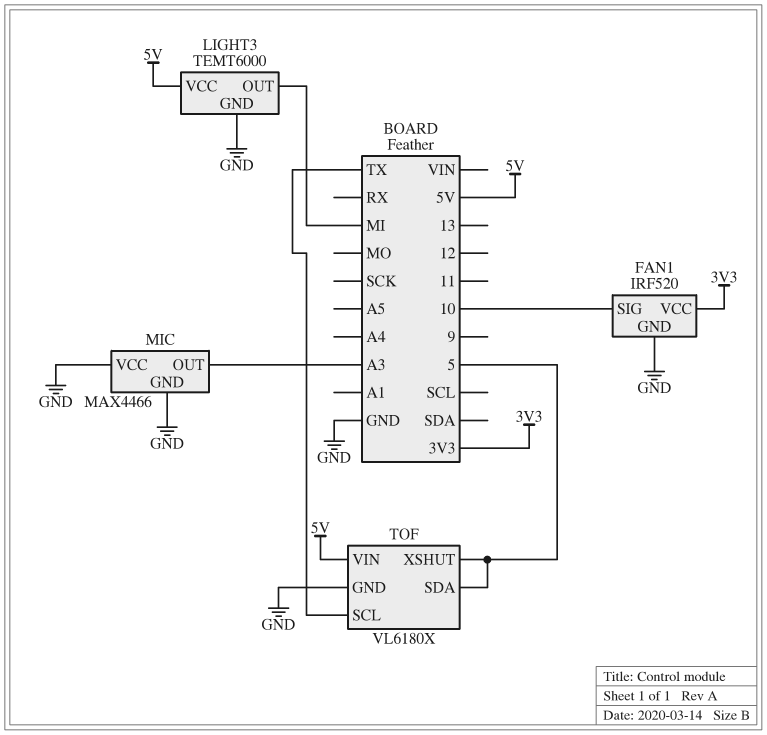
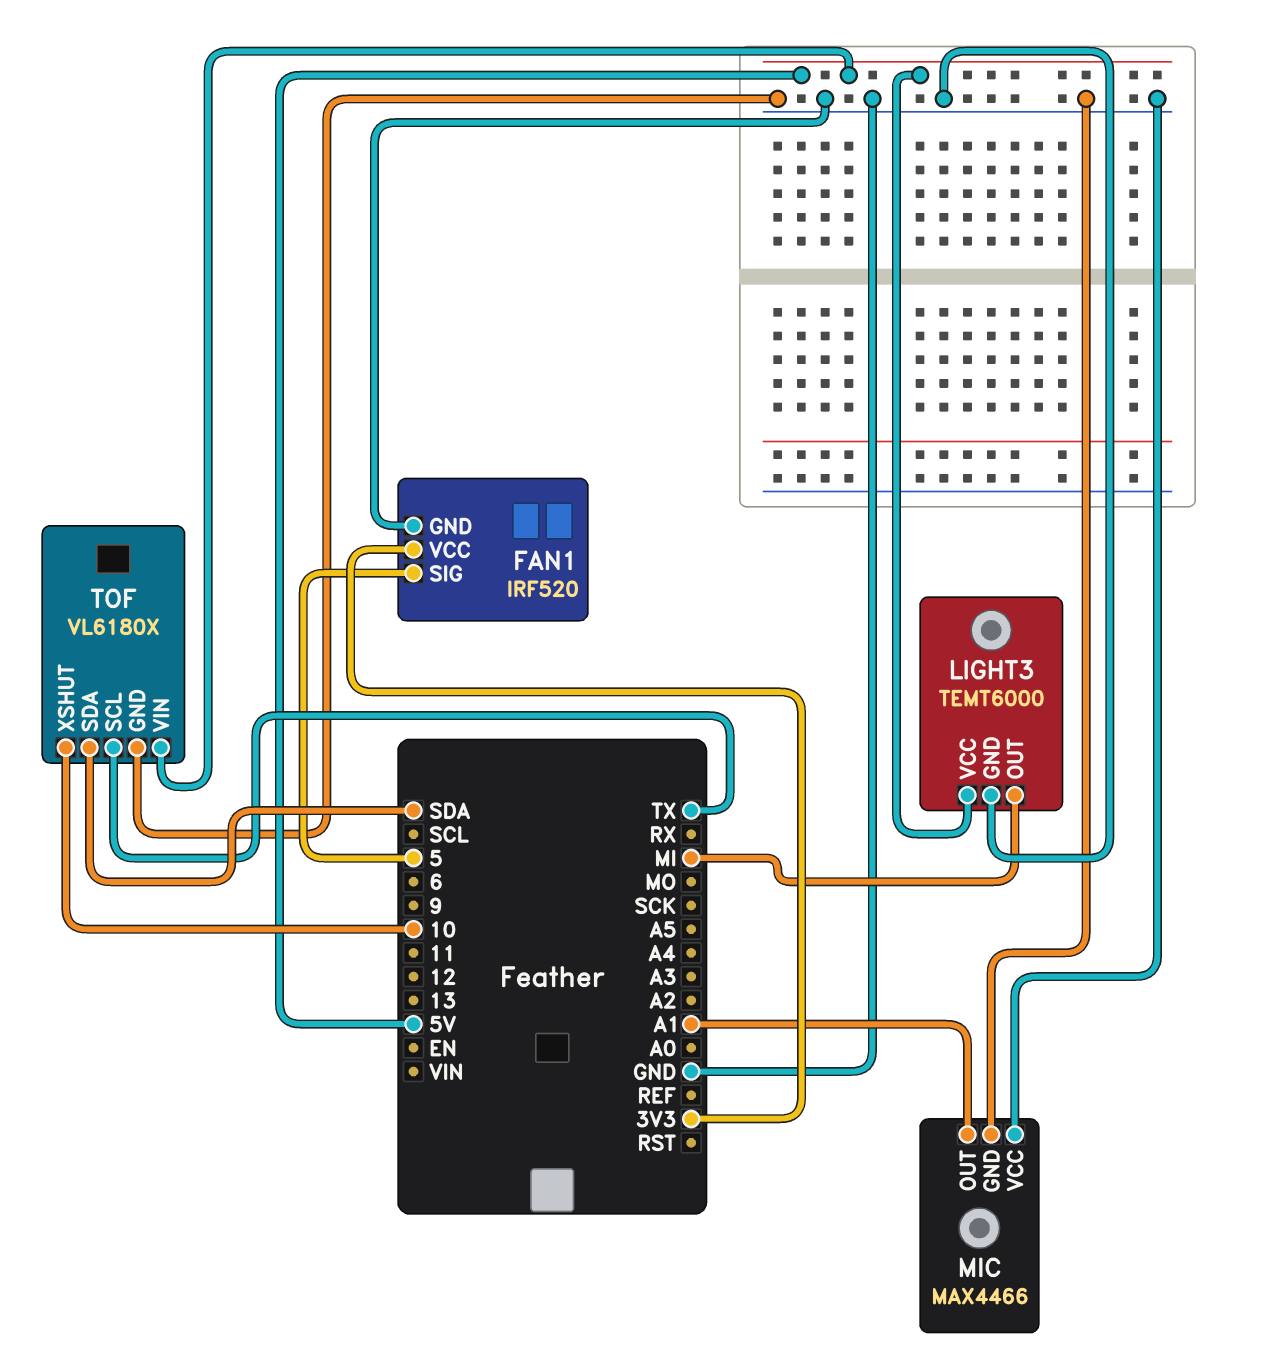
FAN1 pin SIG: 10 -> 5
MIC pin OUT: A3 -> A1
TOF pin SDA: 5 -> SDA
TOF pin XSHUT: 5 -> 10

